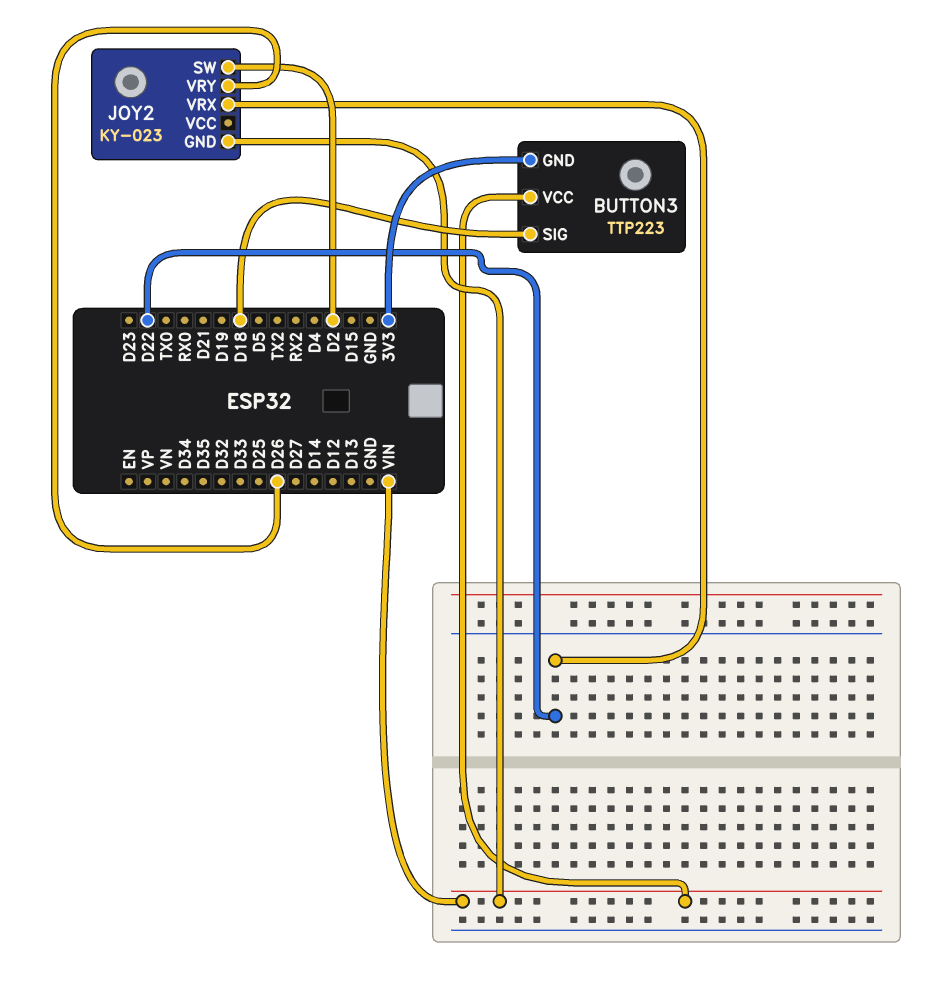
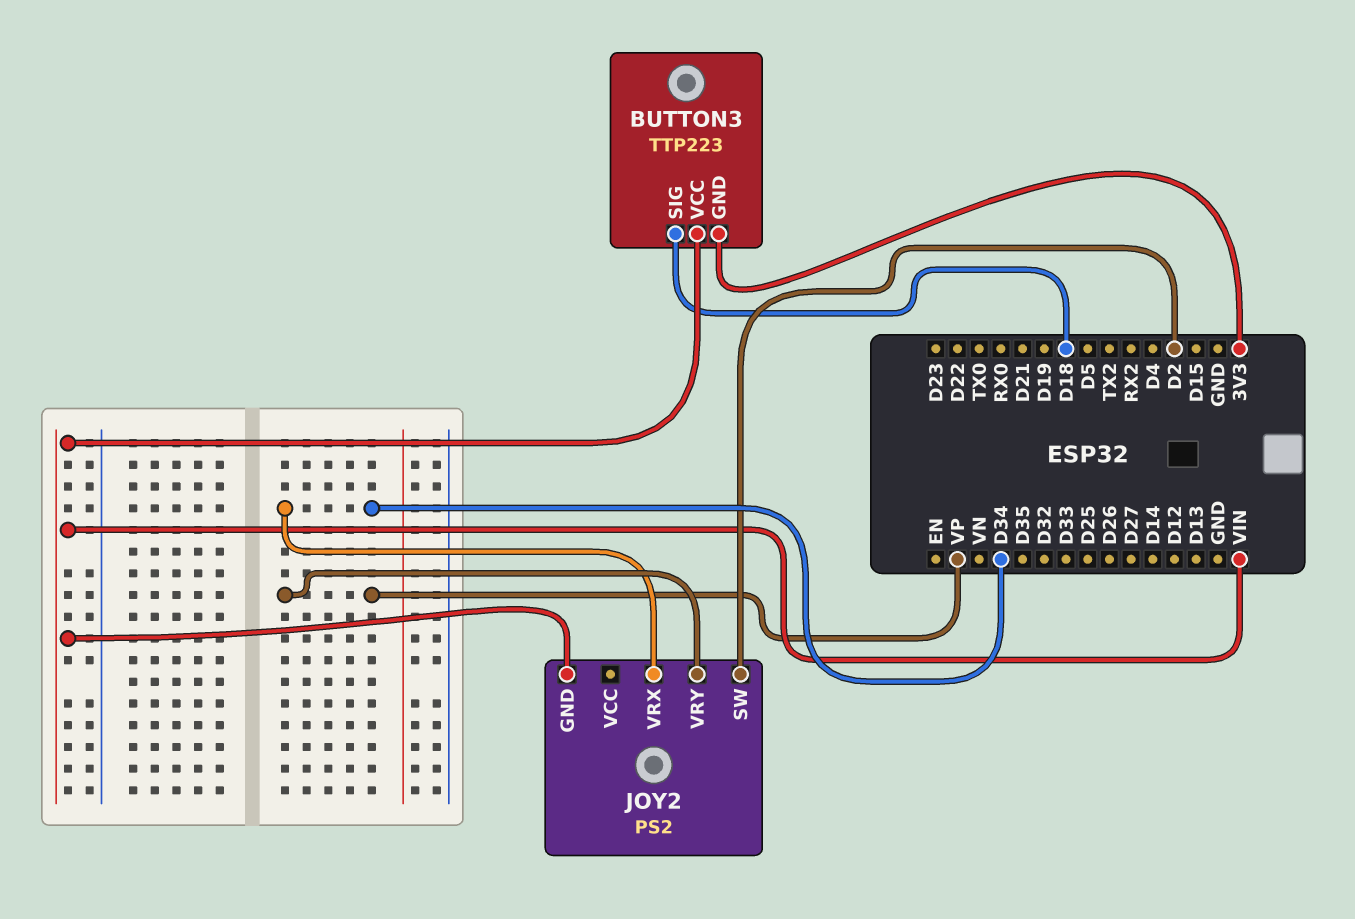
JOY2: KY-023 -> PS2
JOY2 pin VRX: D22 -> D34
JOY2 pin VRY: D26 -> VP

